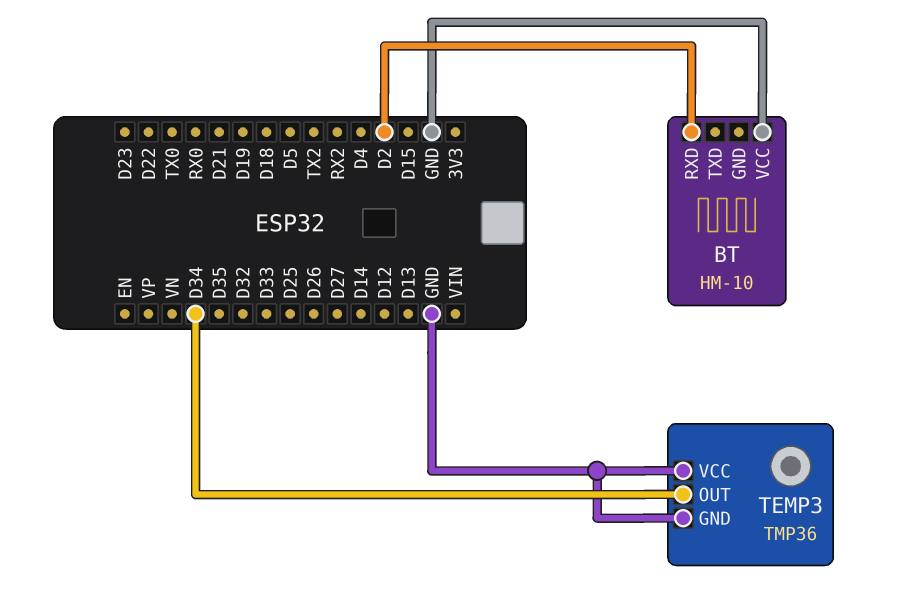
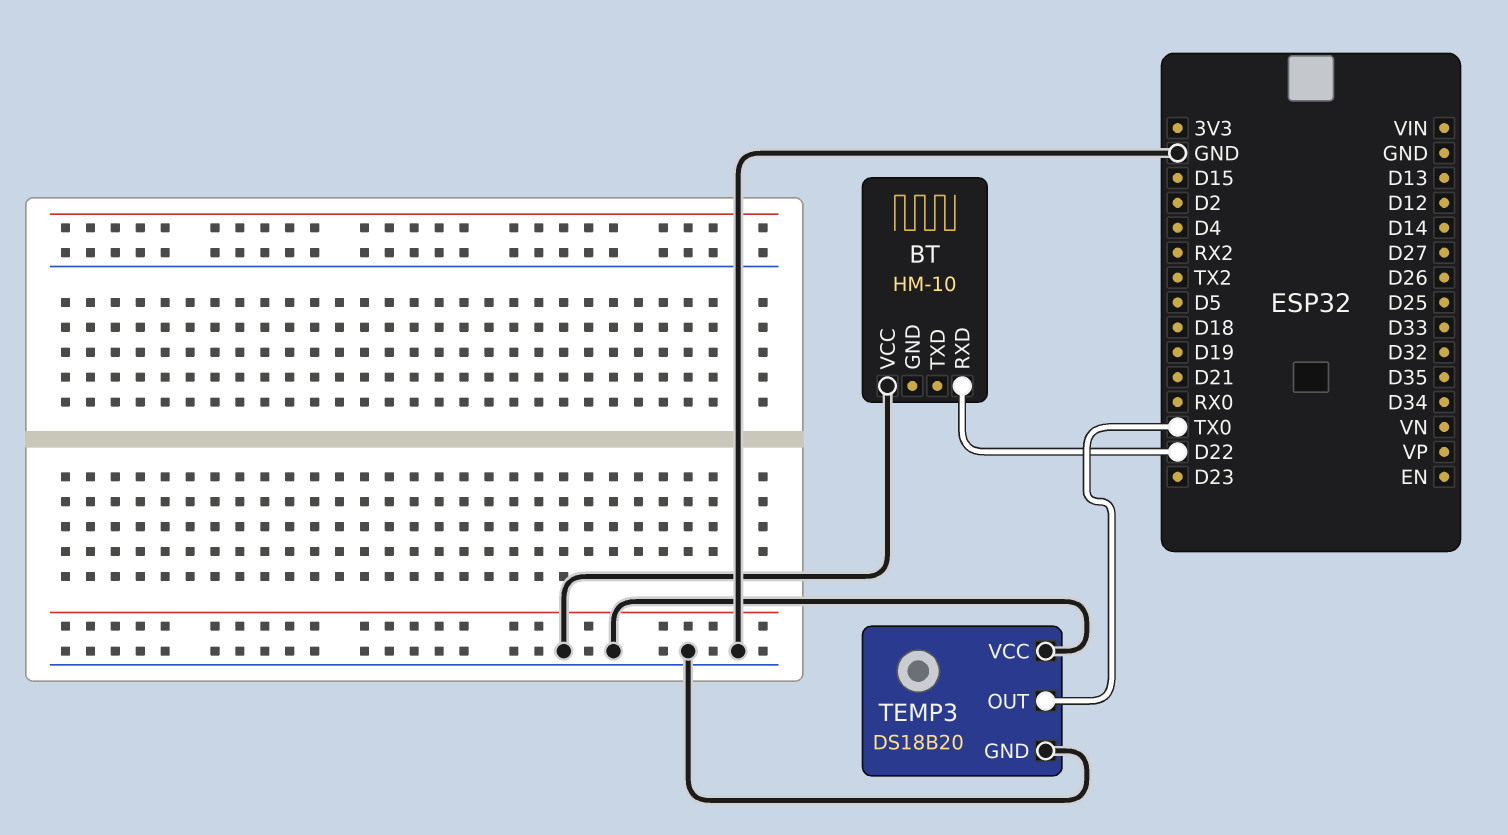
BT pin RXD: D2 -> D22
TEMP3: TMP36 -> DS18B20
TEMP3 pin OUT: D34 -> TX0

